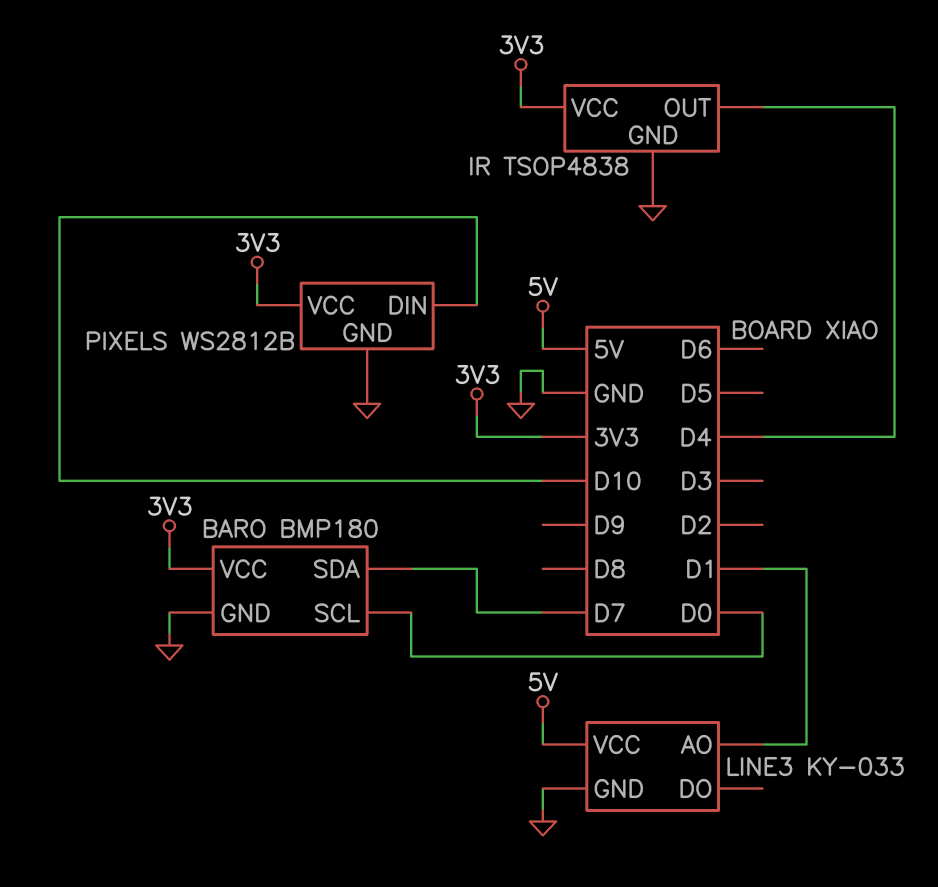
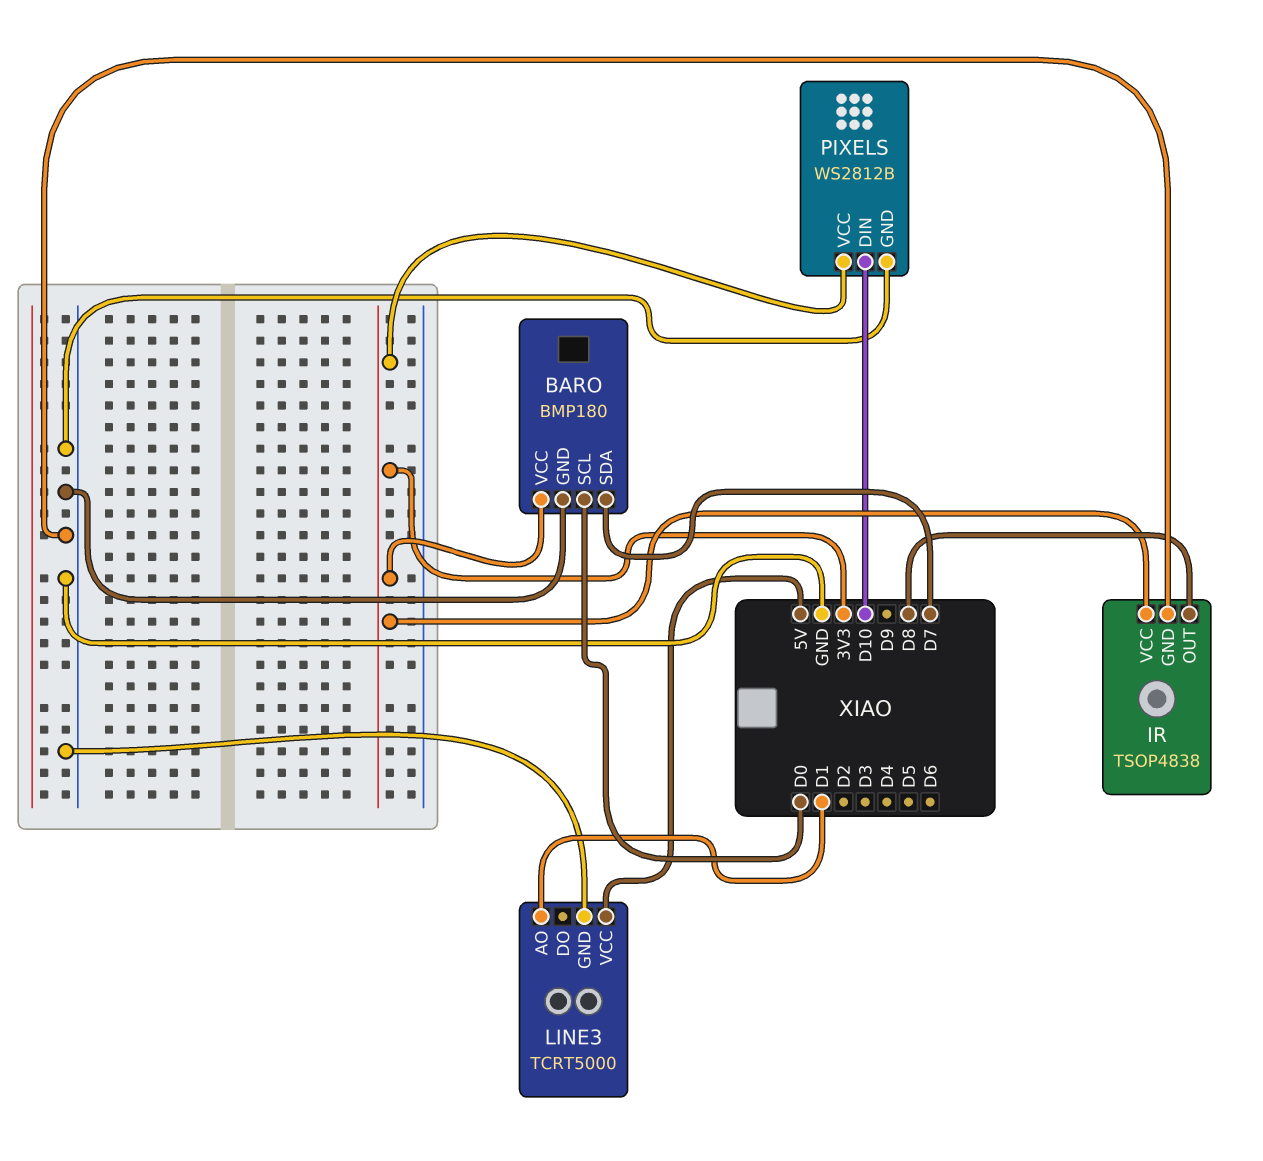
IR pin OUT: D4 -> D8
LINE3: KY-033 -> TCRT5000

